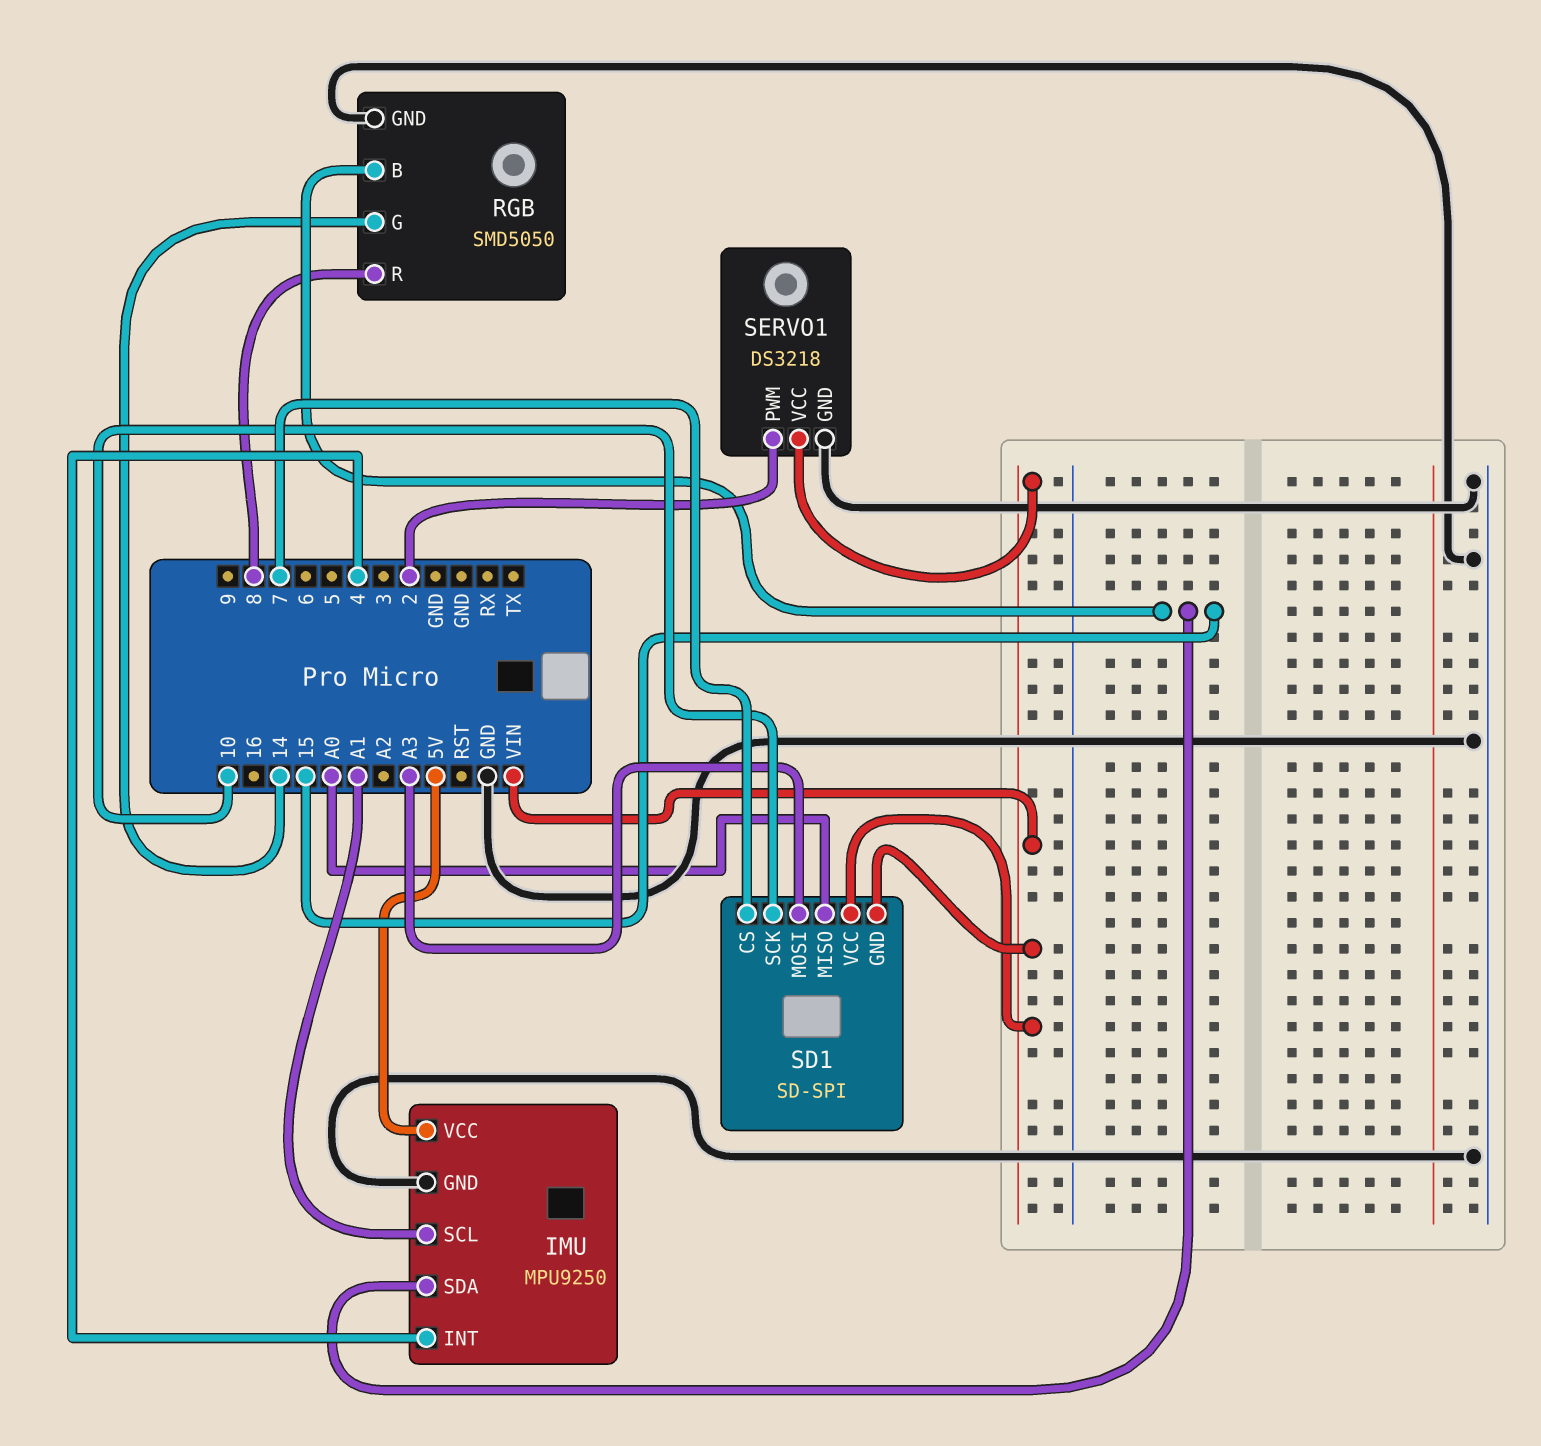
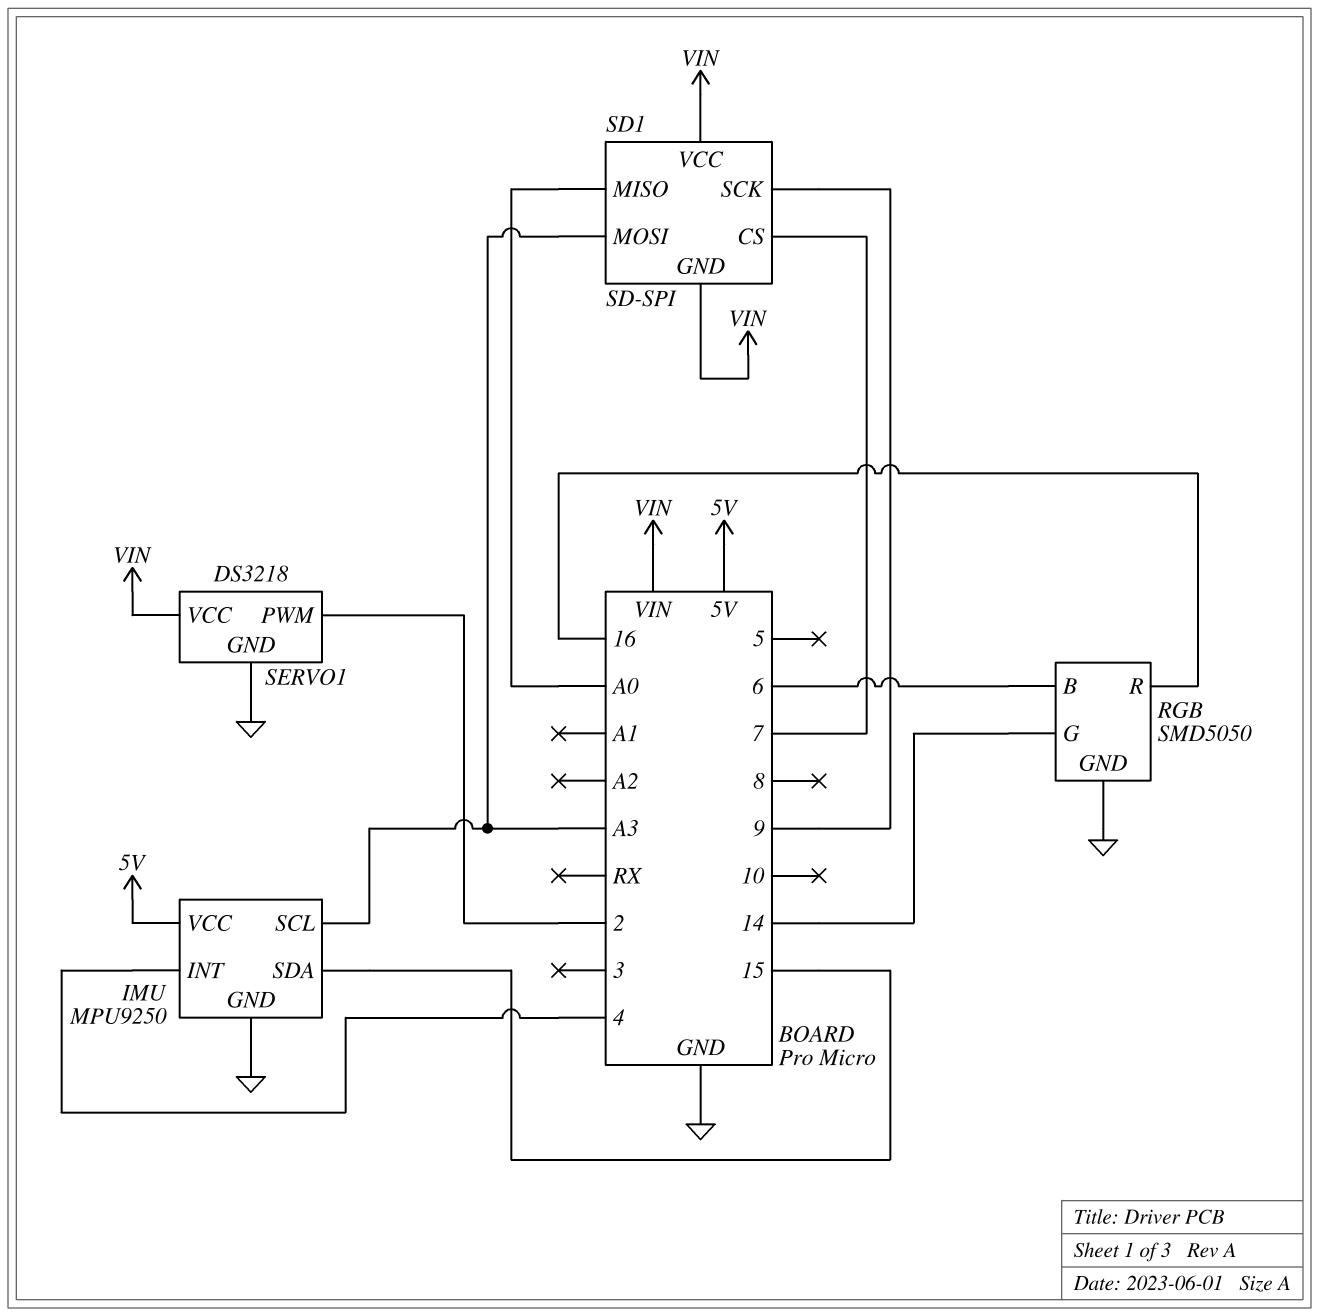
IMU pin SCL: A1 -> A3
RGB pin B: 15 -> 6
RGB pin R: 8 -> 16
SD1 pin SCK: 10 -> 9

